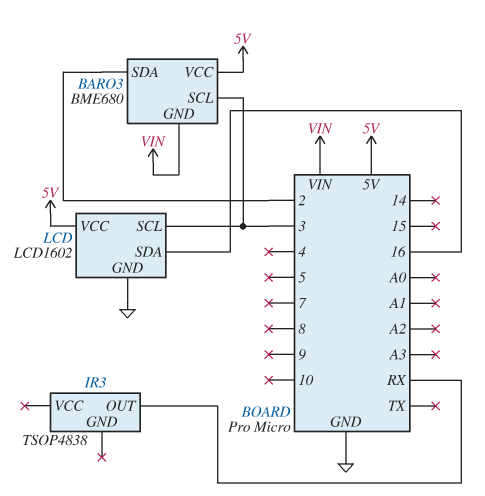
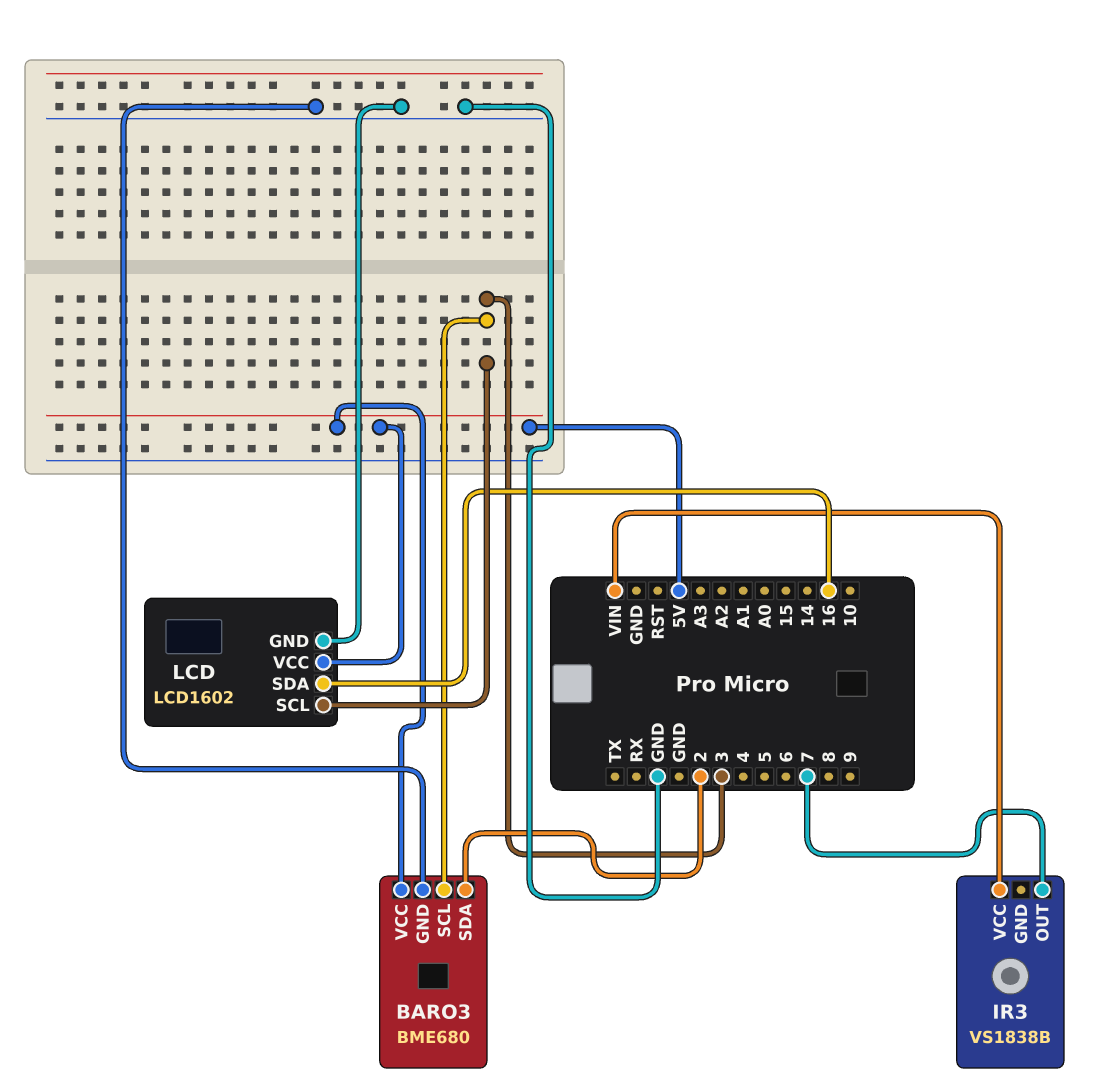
BARO3 pin GND: VIN -> GND
IR3: TSOP4838 -> VS1838B
IR3 pin OUT: RX -> 7
IR3 pin VCC: none -> VIN

